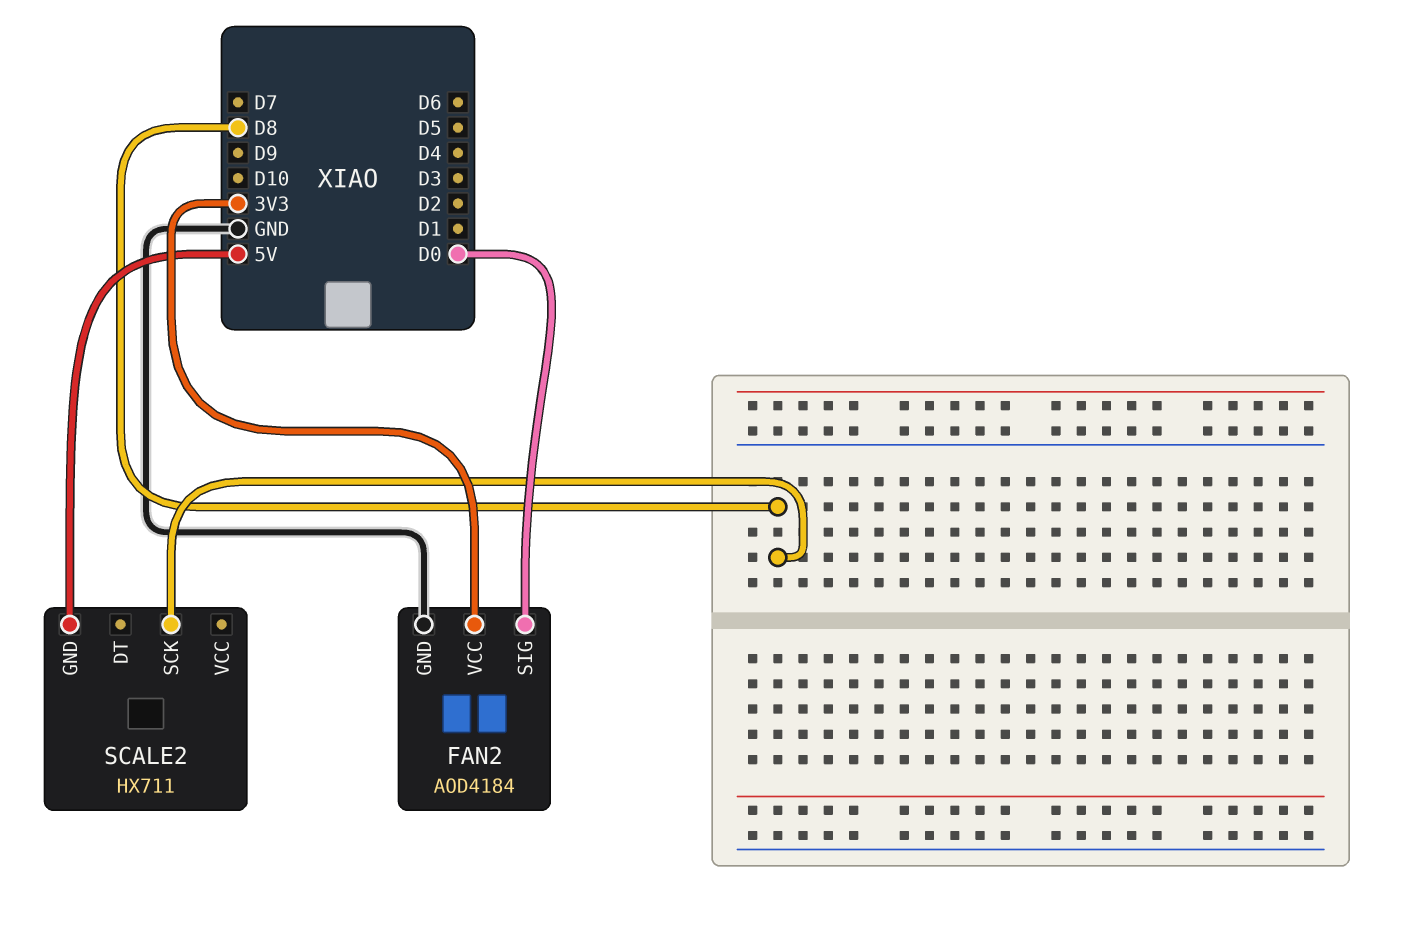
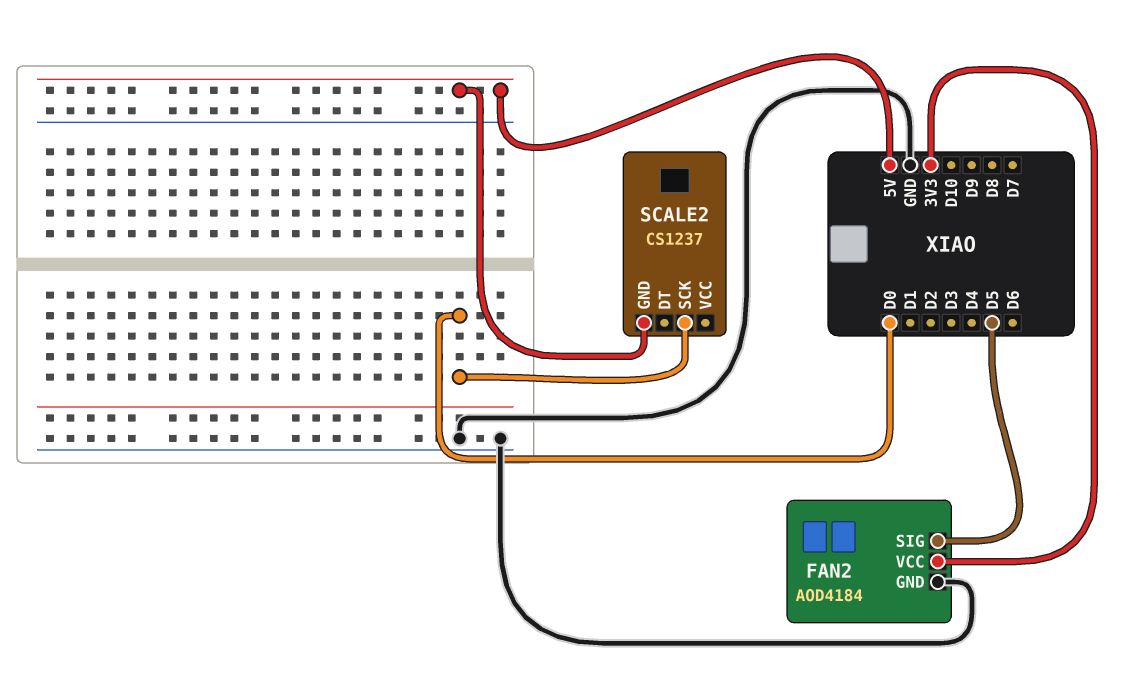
FAN2 pin SIG: D0 -> D5
SCALE2: HX711 -> CS1237
SCALE2 pin SCK: D8 -> D0

